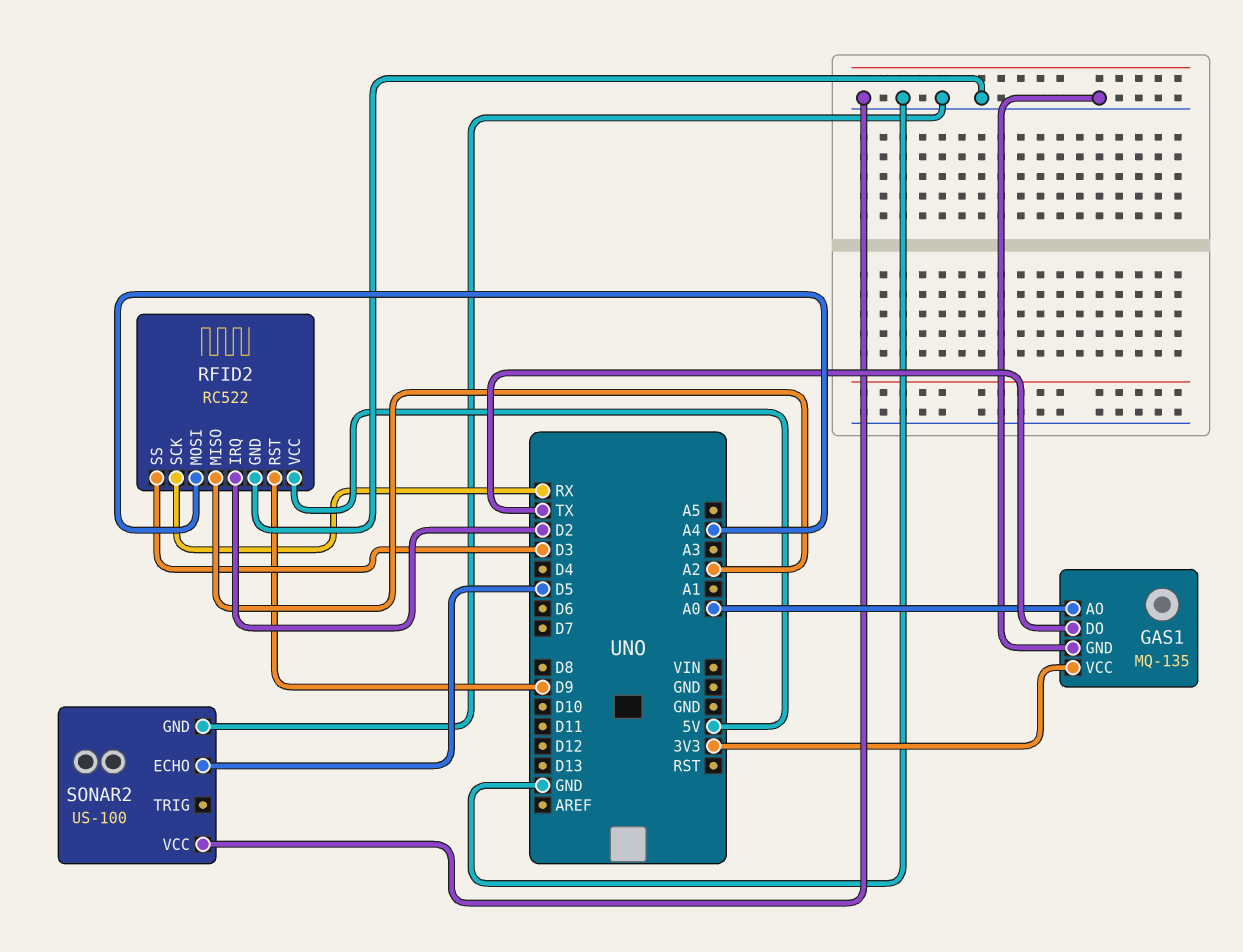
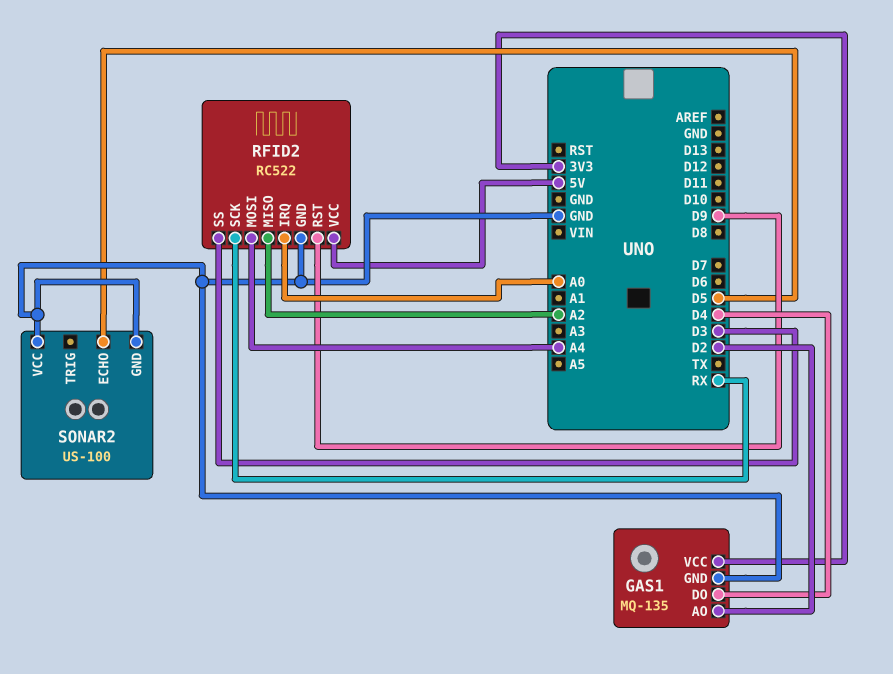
GAS1 pin AO: A0 -> D2
GAS1 pin DO: TX -> D4
RFID2 pin IRQ: D2 -> A0

